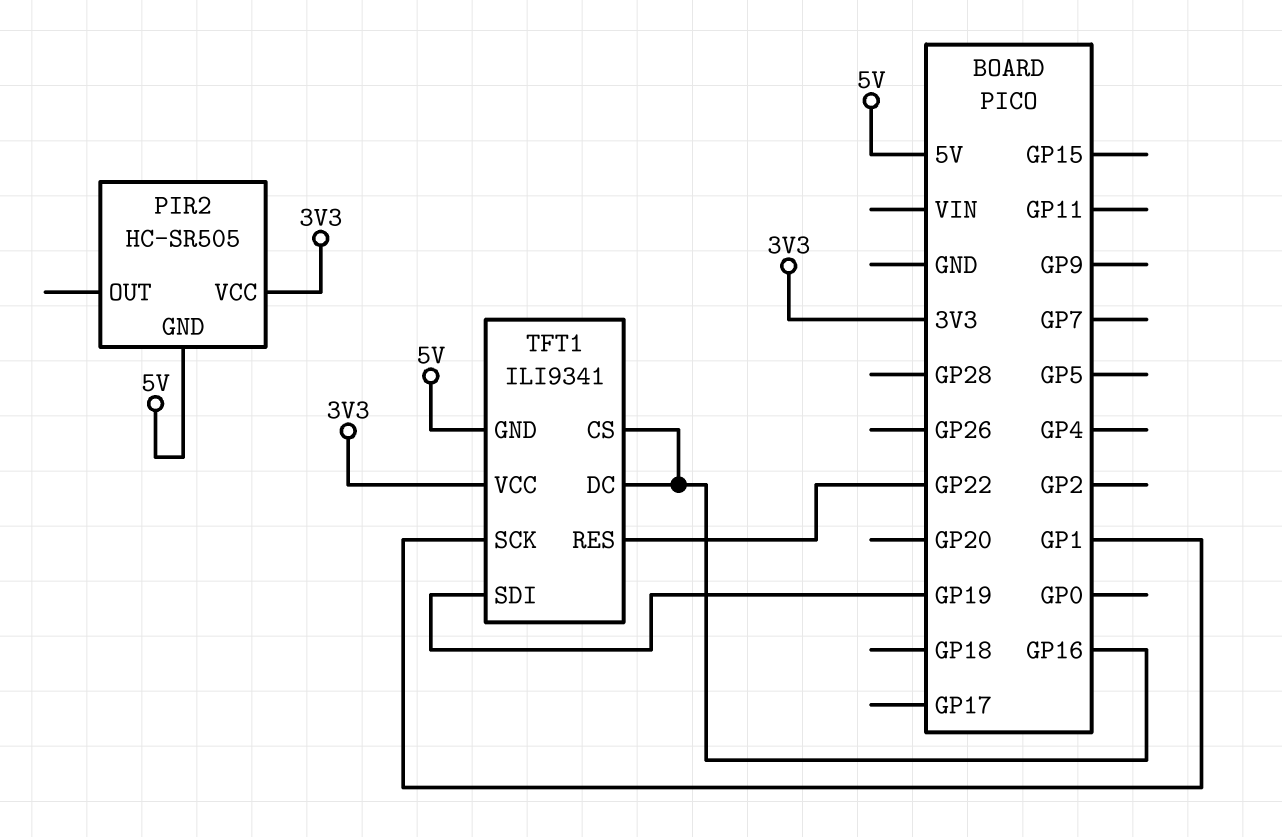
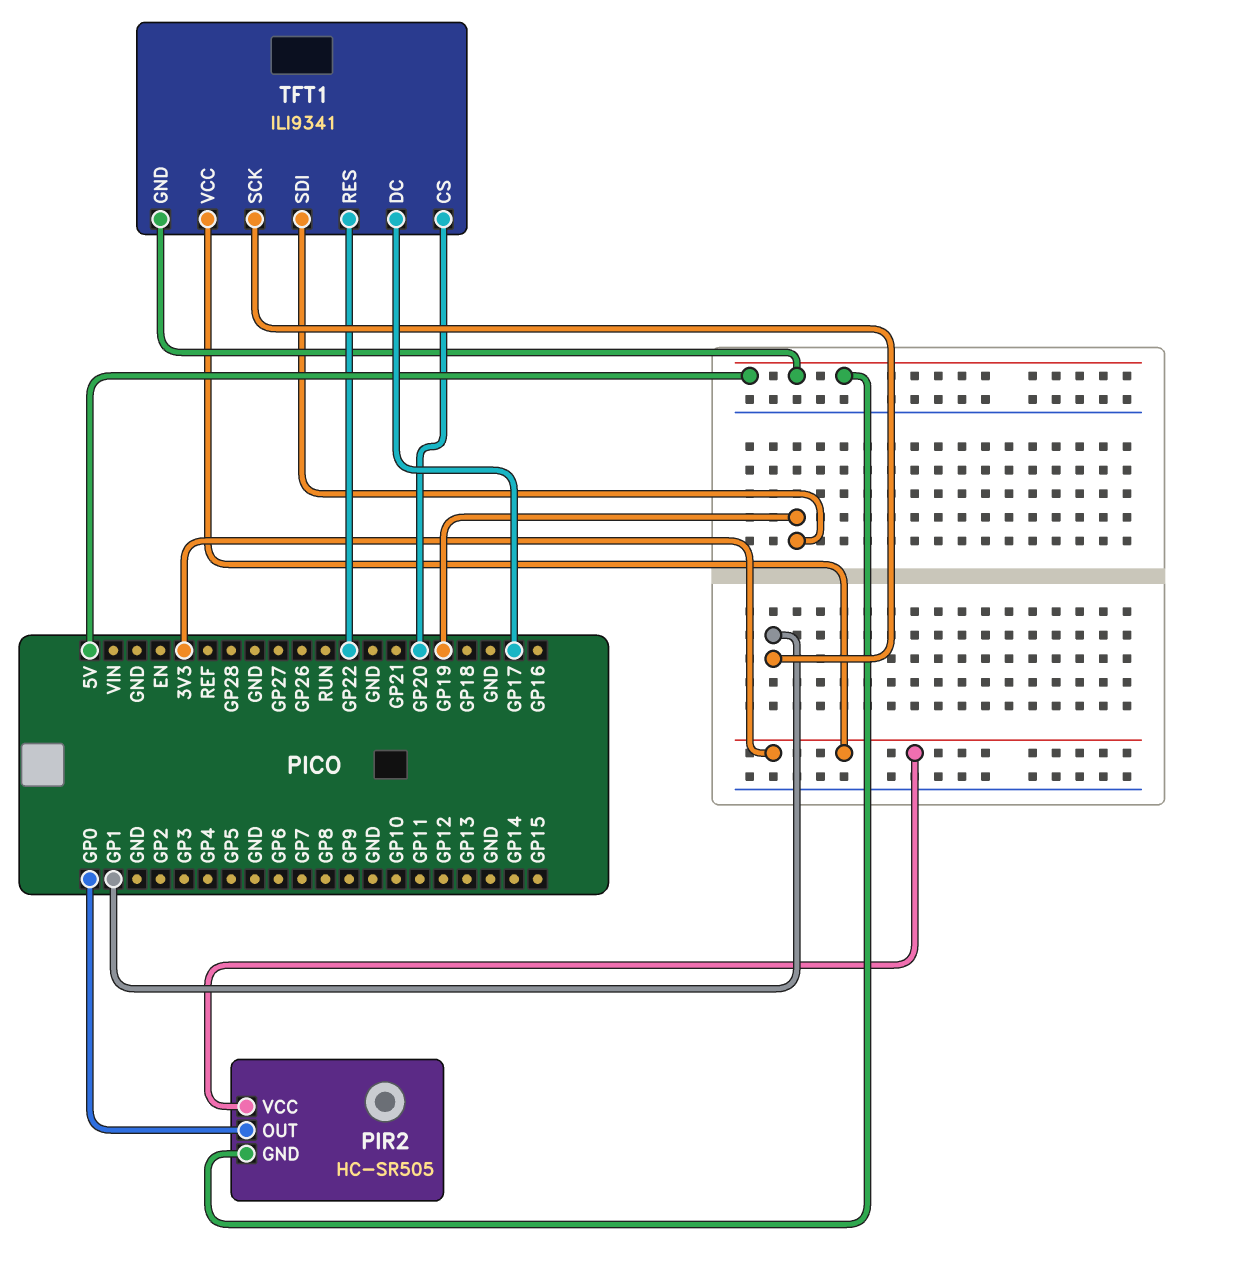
PIR2 pin OUT: none -> GP0
TFT1 pin CS: GP16 -> GP20
TFT1 pin DC: GP16 -> GP17

